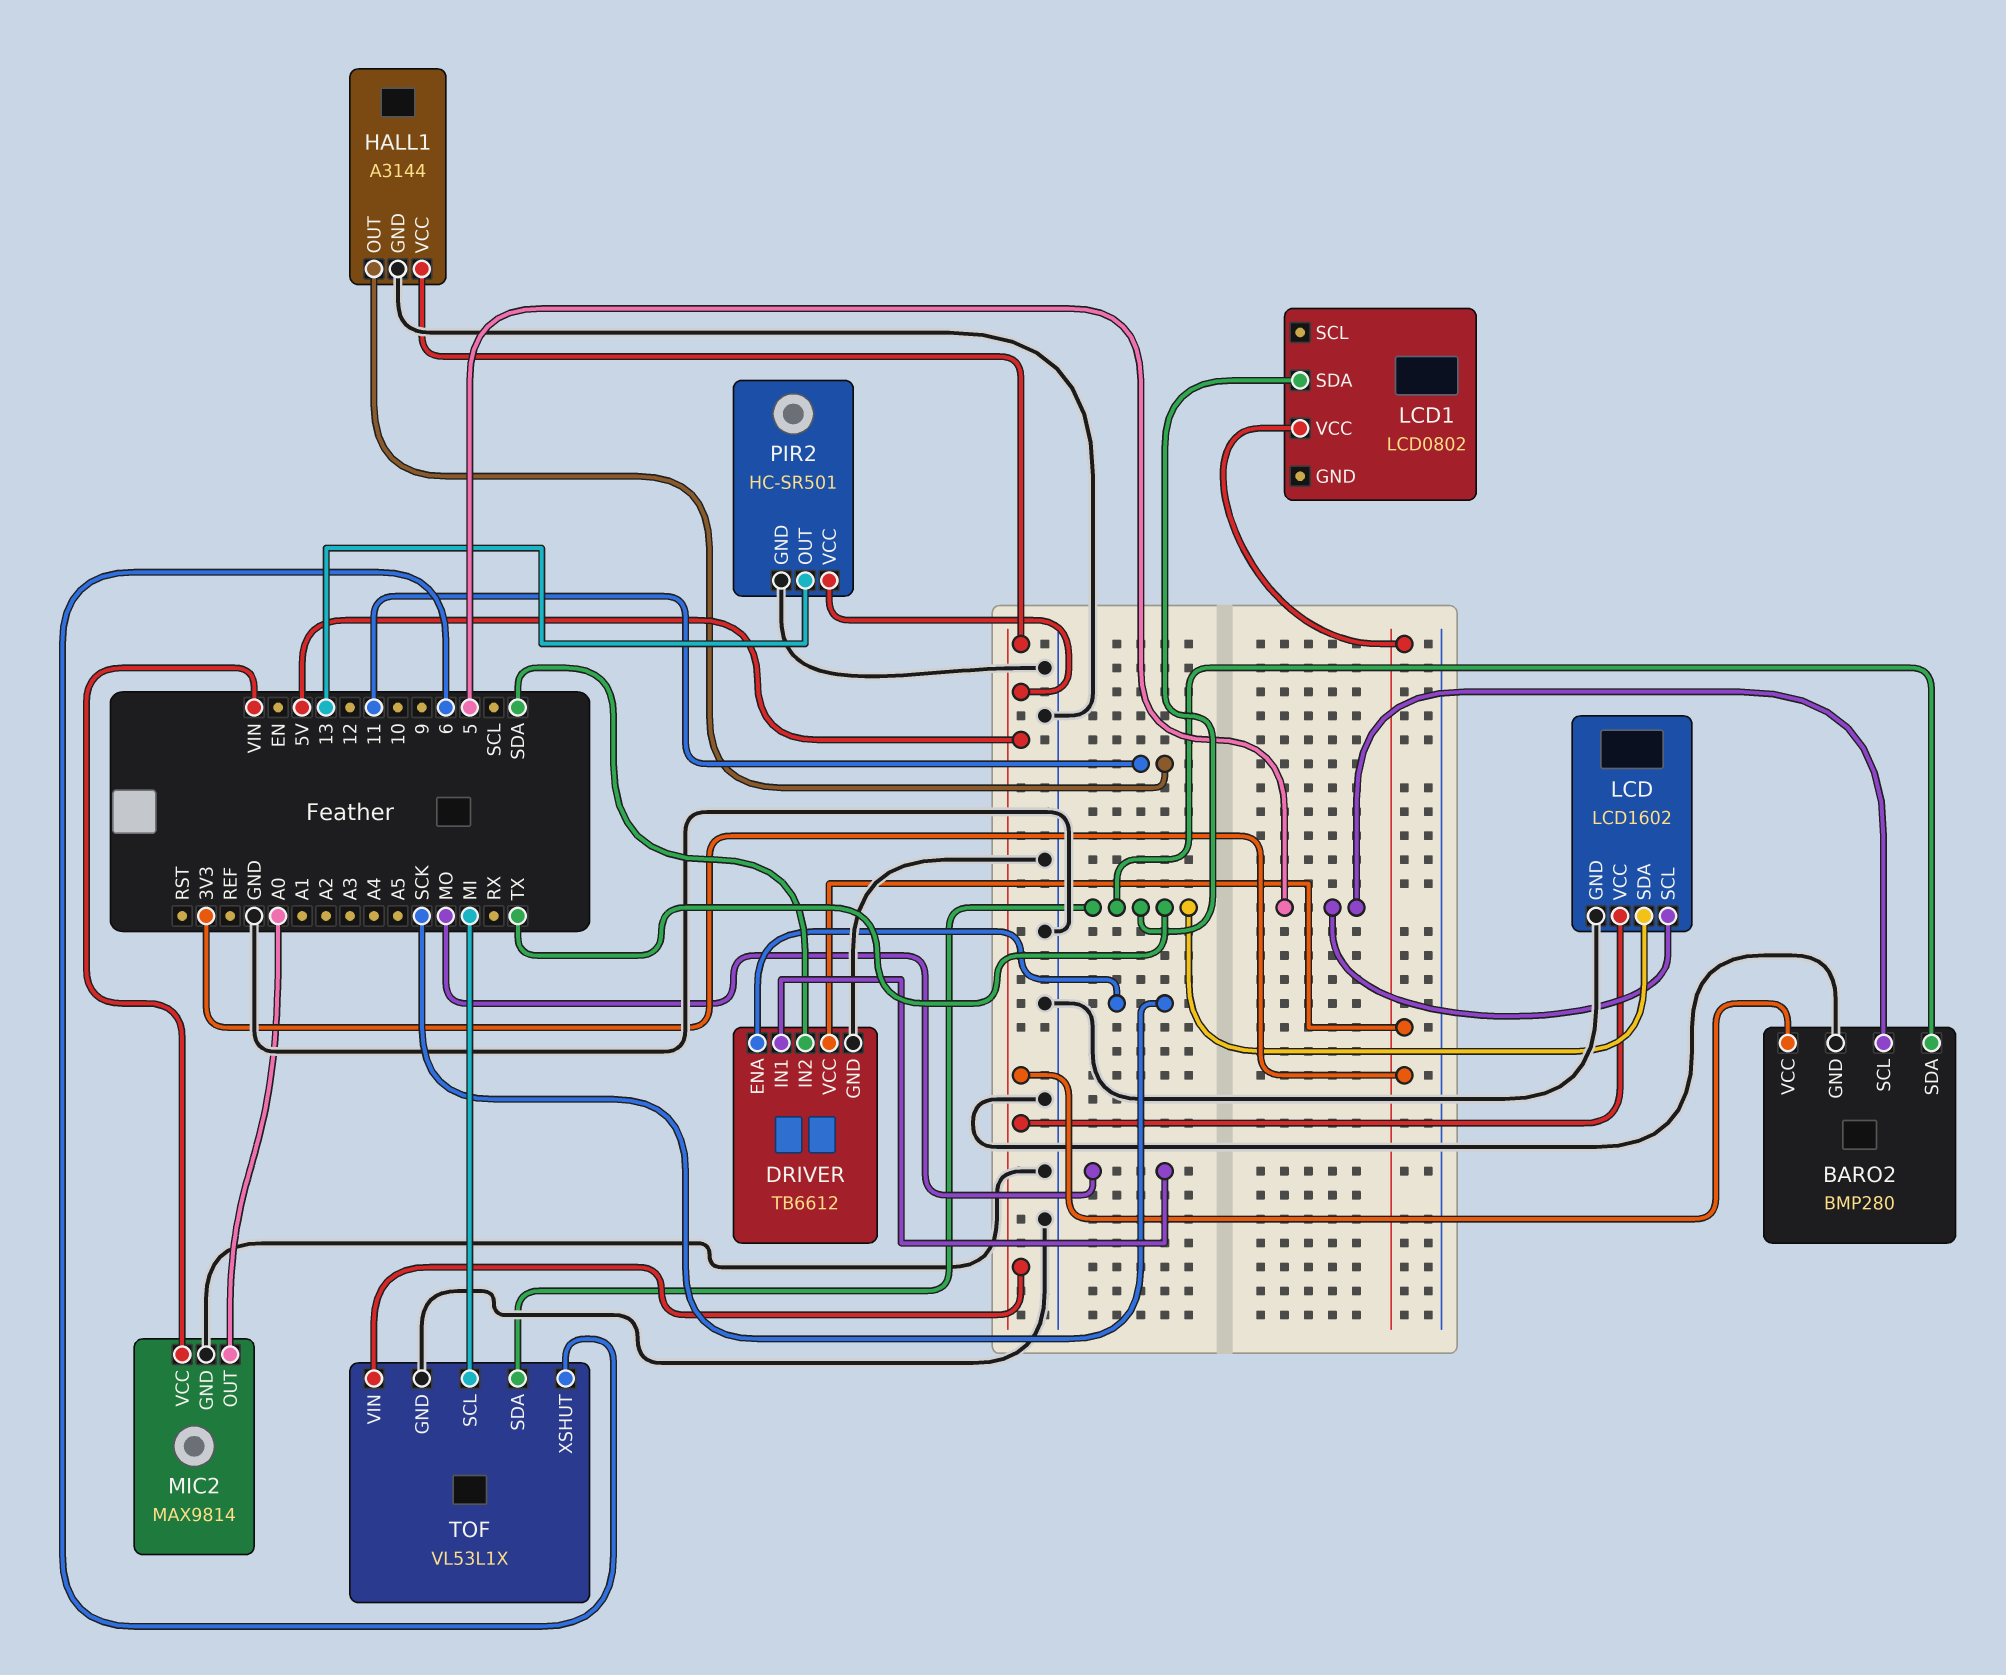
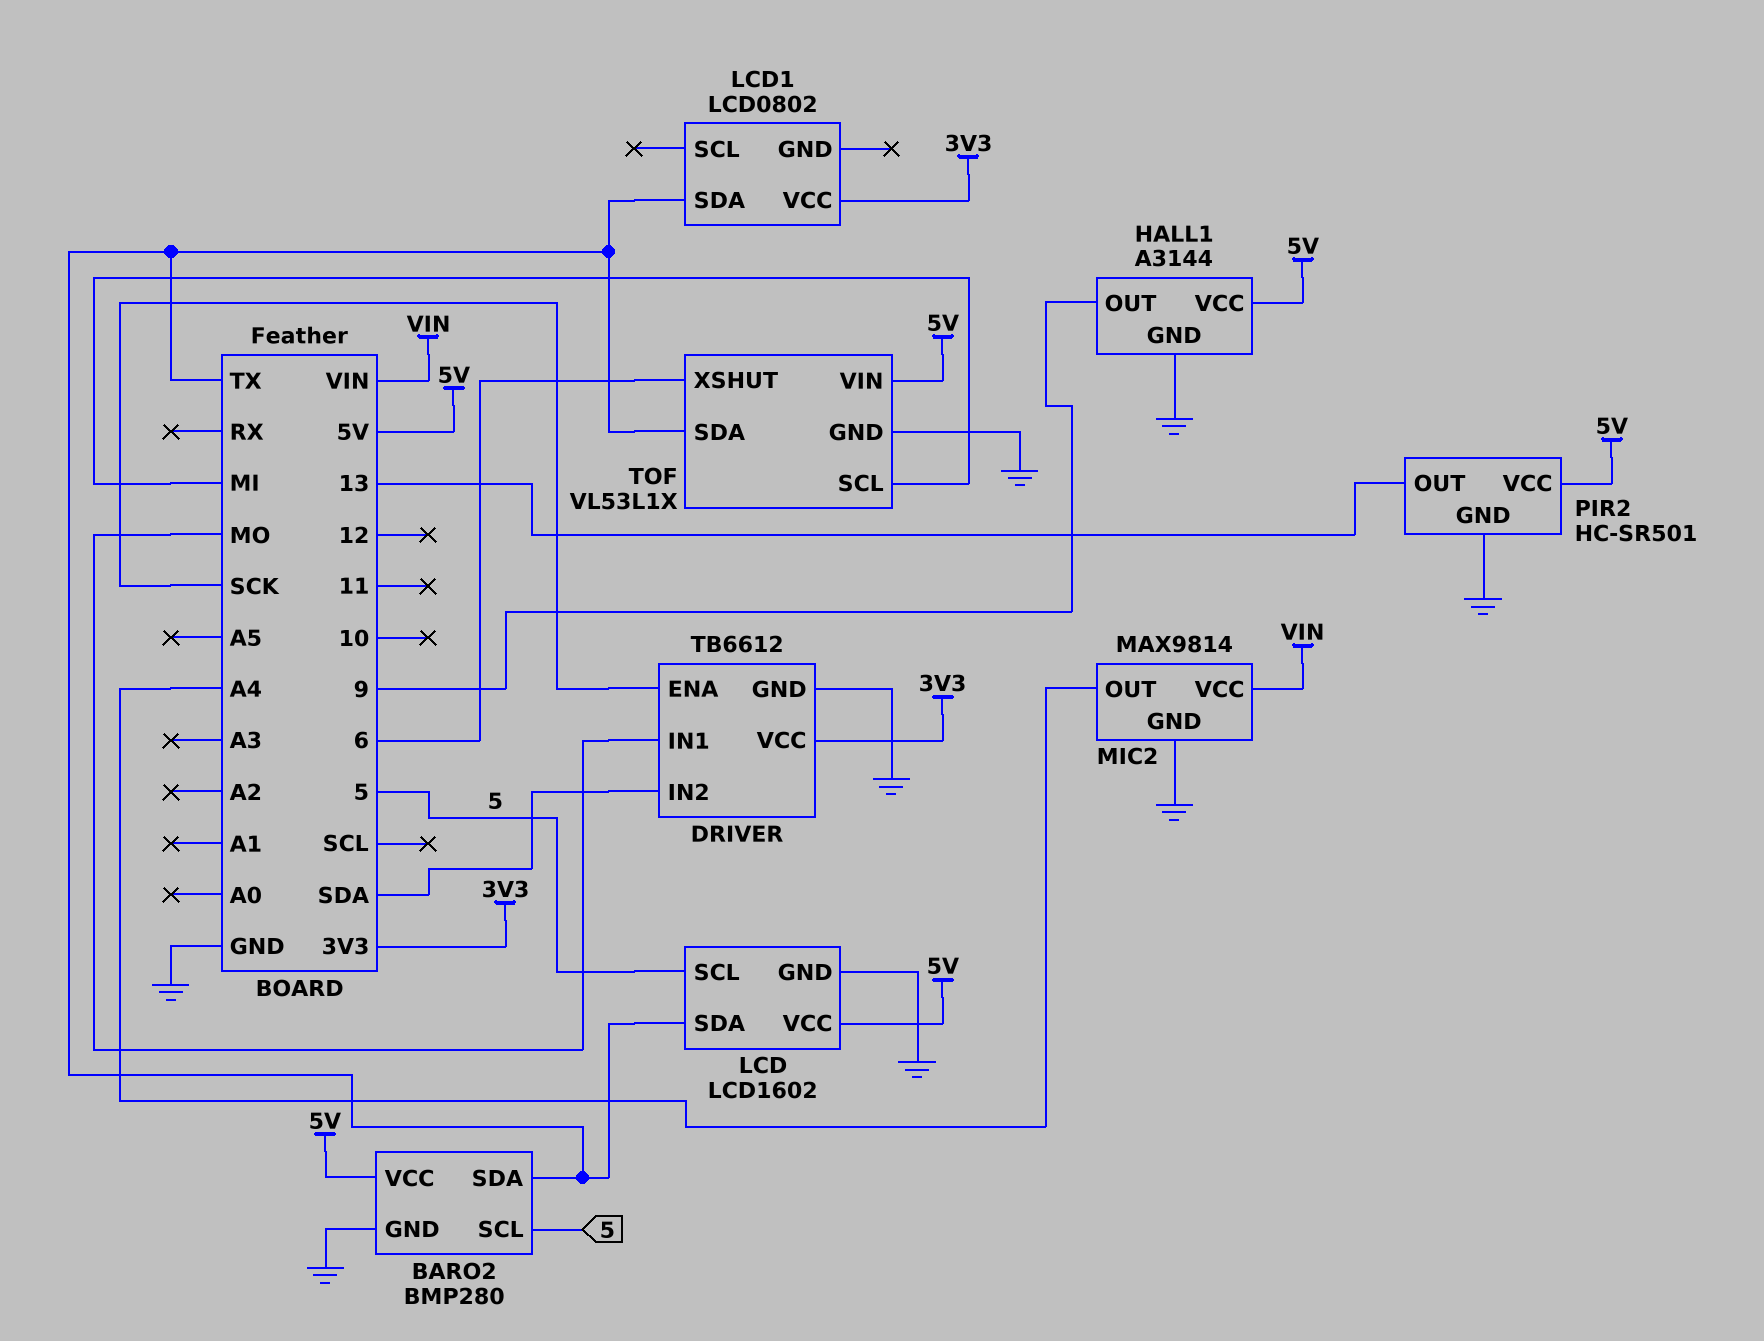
HALL1 pin OUT: 11 -> 9
MIC2 pin OUT: A0 -> A4

